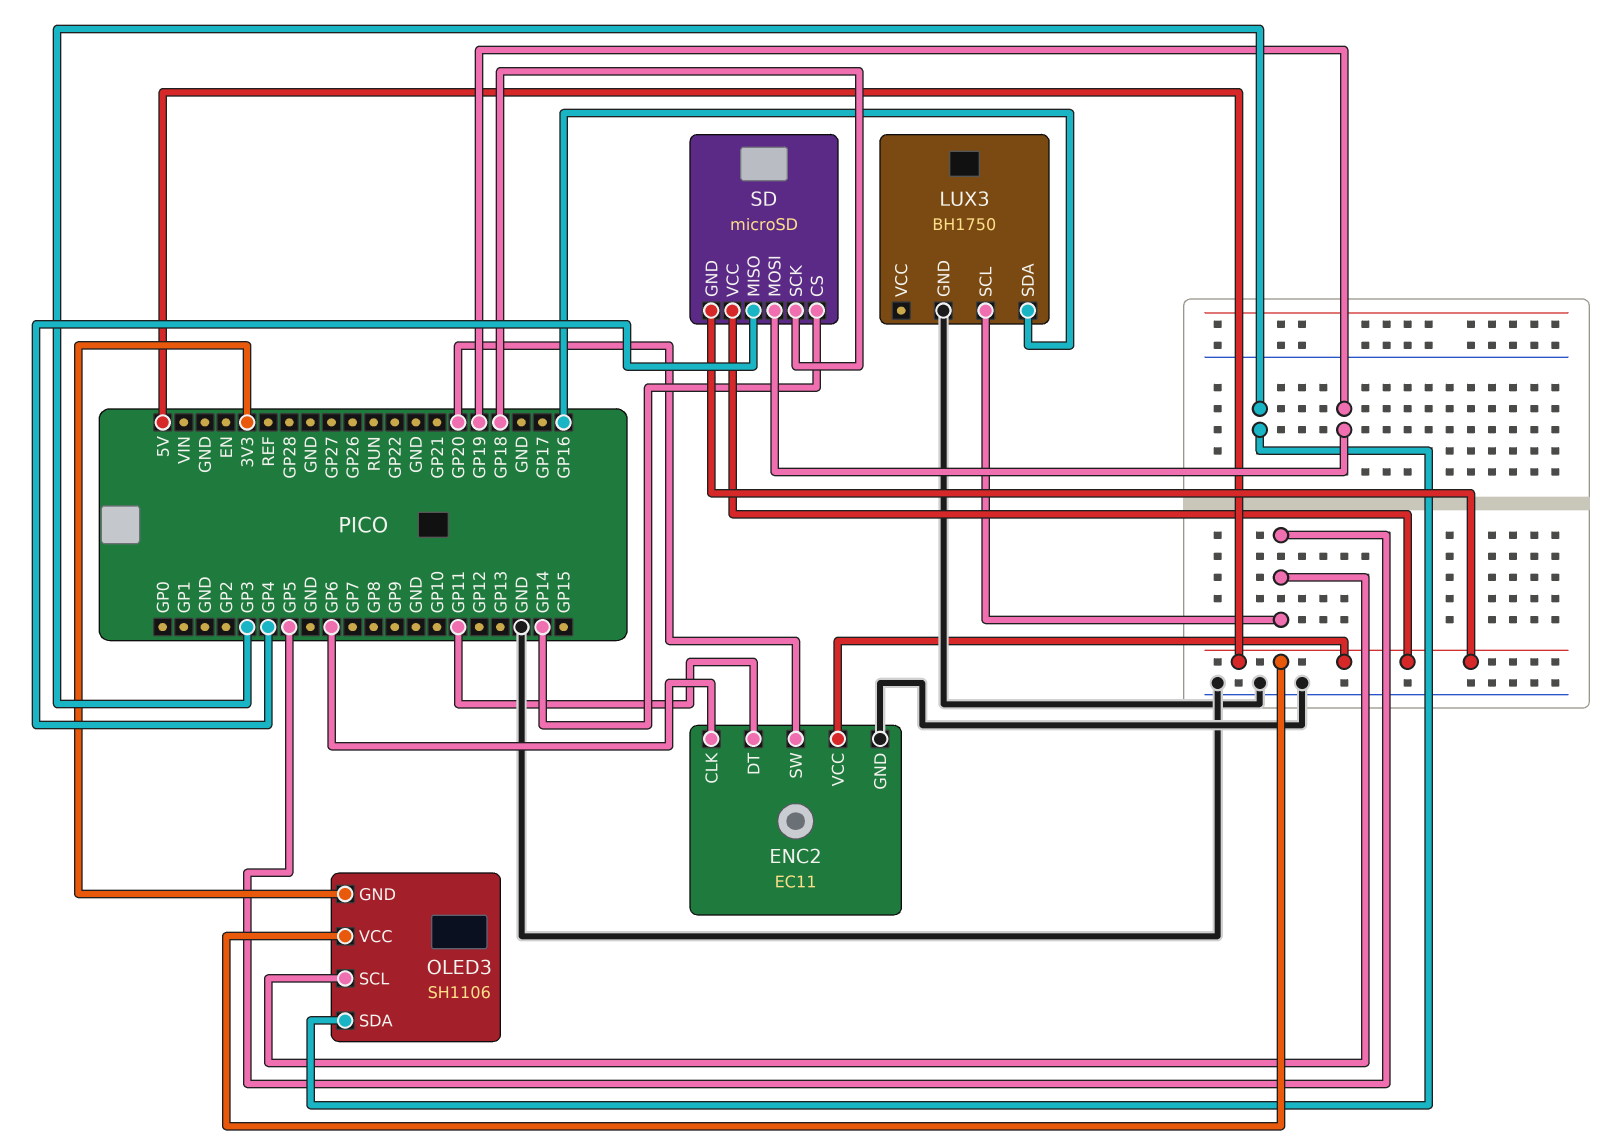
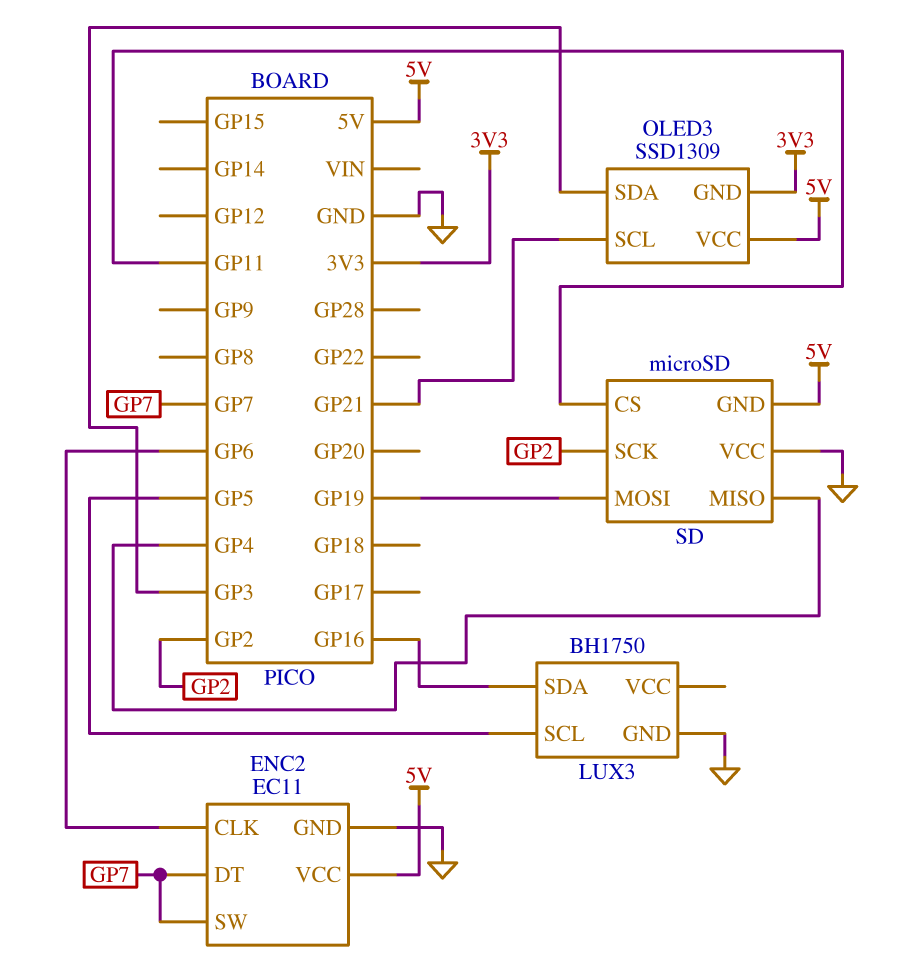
ENC2 pin DT: GP11 -> GP7
ENC2 pin SW: GP20 -> GP7
OLED3: SH1106 -> SSD1309
OLED3 pin SCL: GP5 -> GP21
SD pin CS: GP14 -> GP11
SD pin SCK: GP18 -> GP2
SD pin VCC: 5V -> GND

